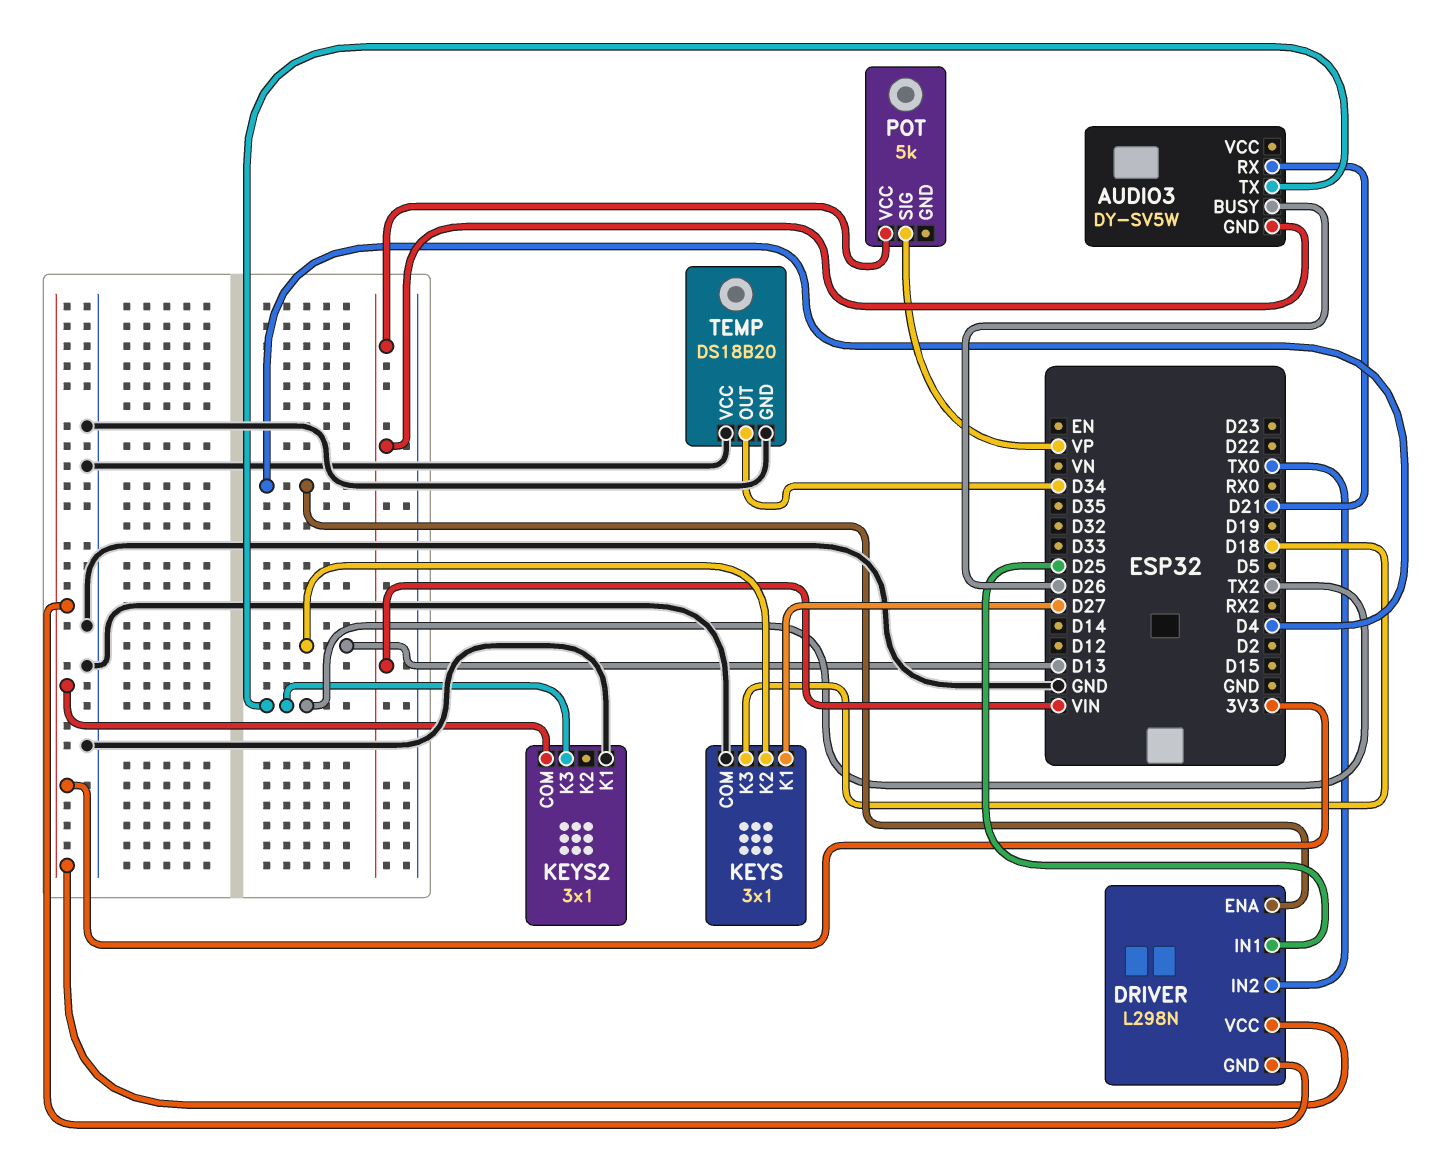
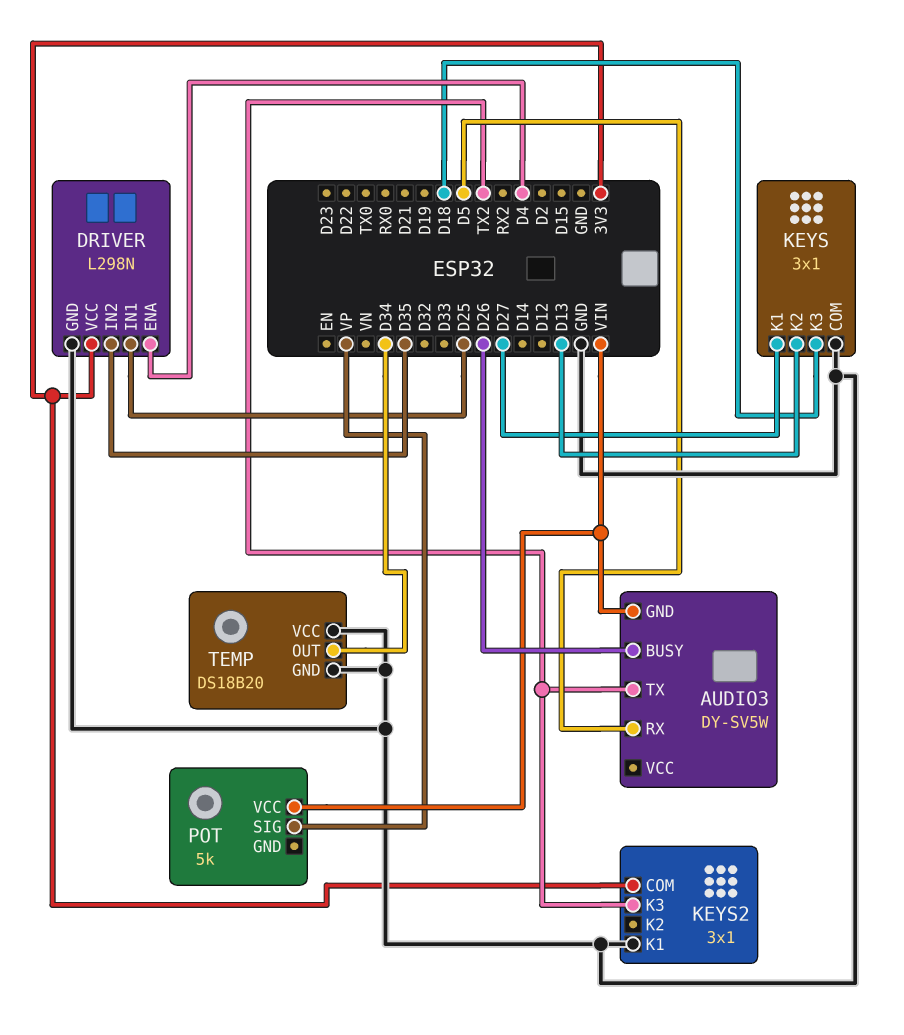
AUDIO3 pin RX: D21 -> D5
DRIVER pin GND: 3V3 -> GND
DRIVER pin IN2: TX0 -> D35

